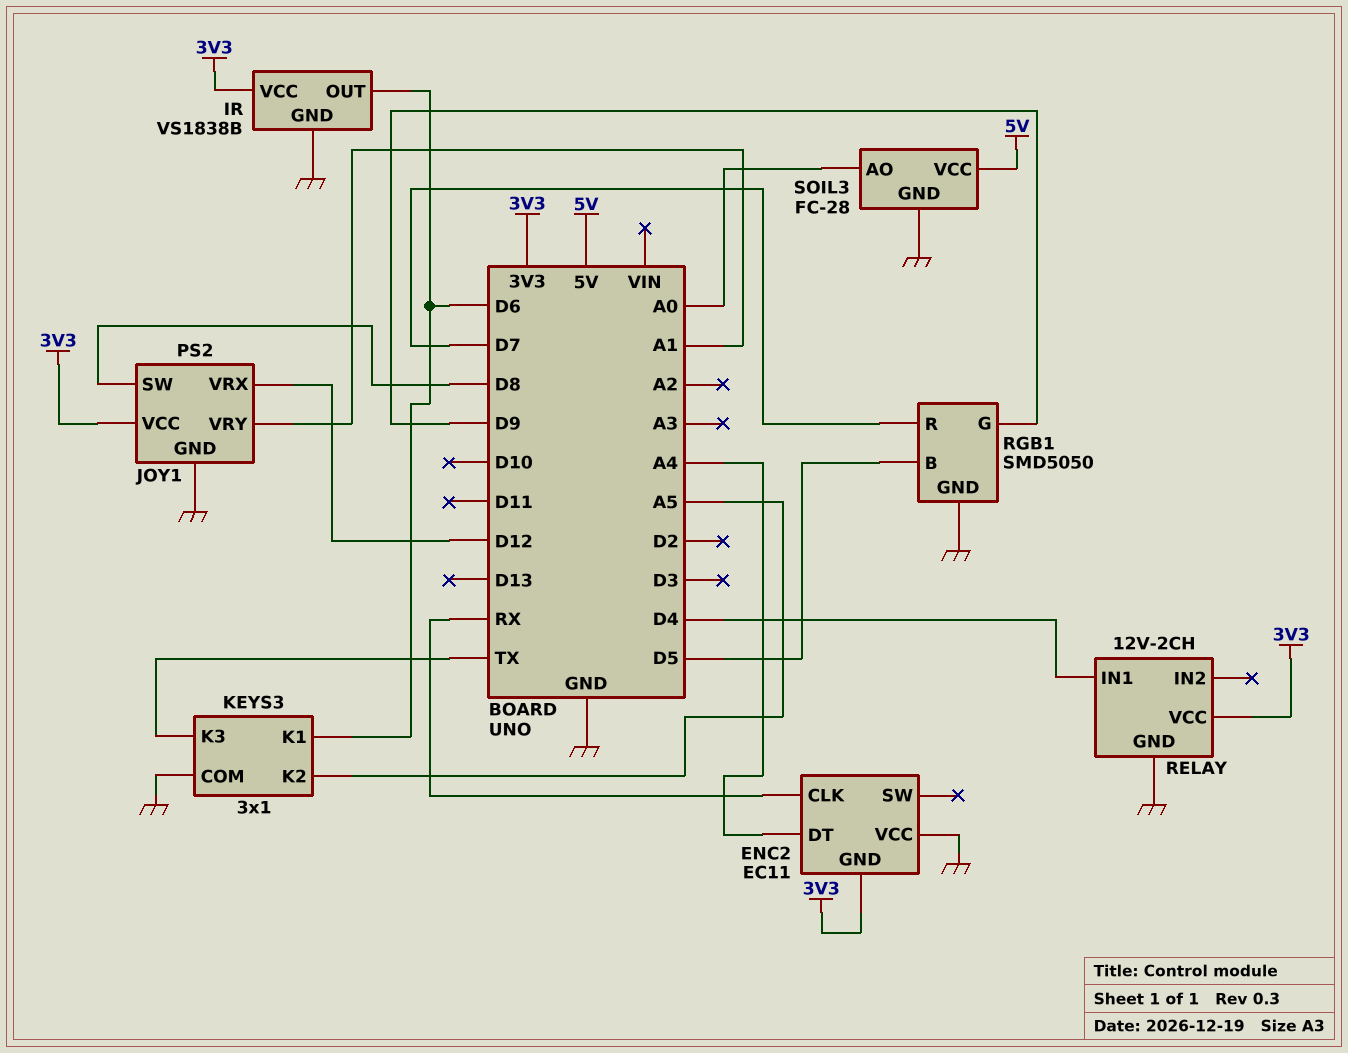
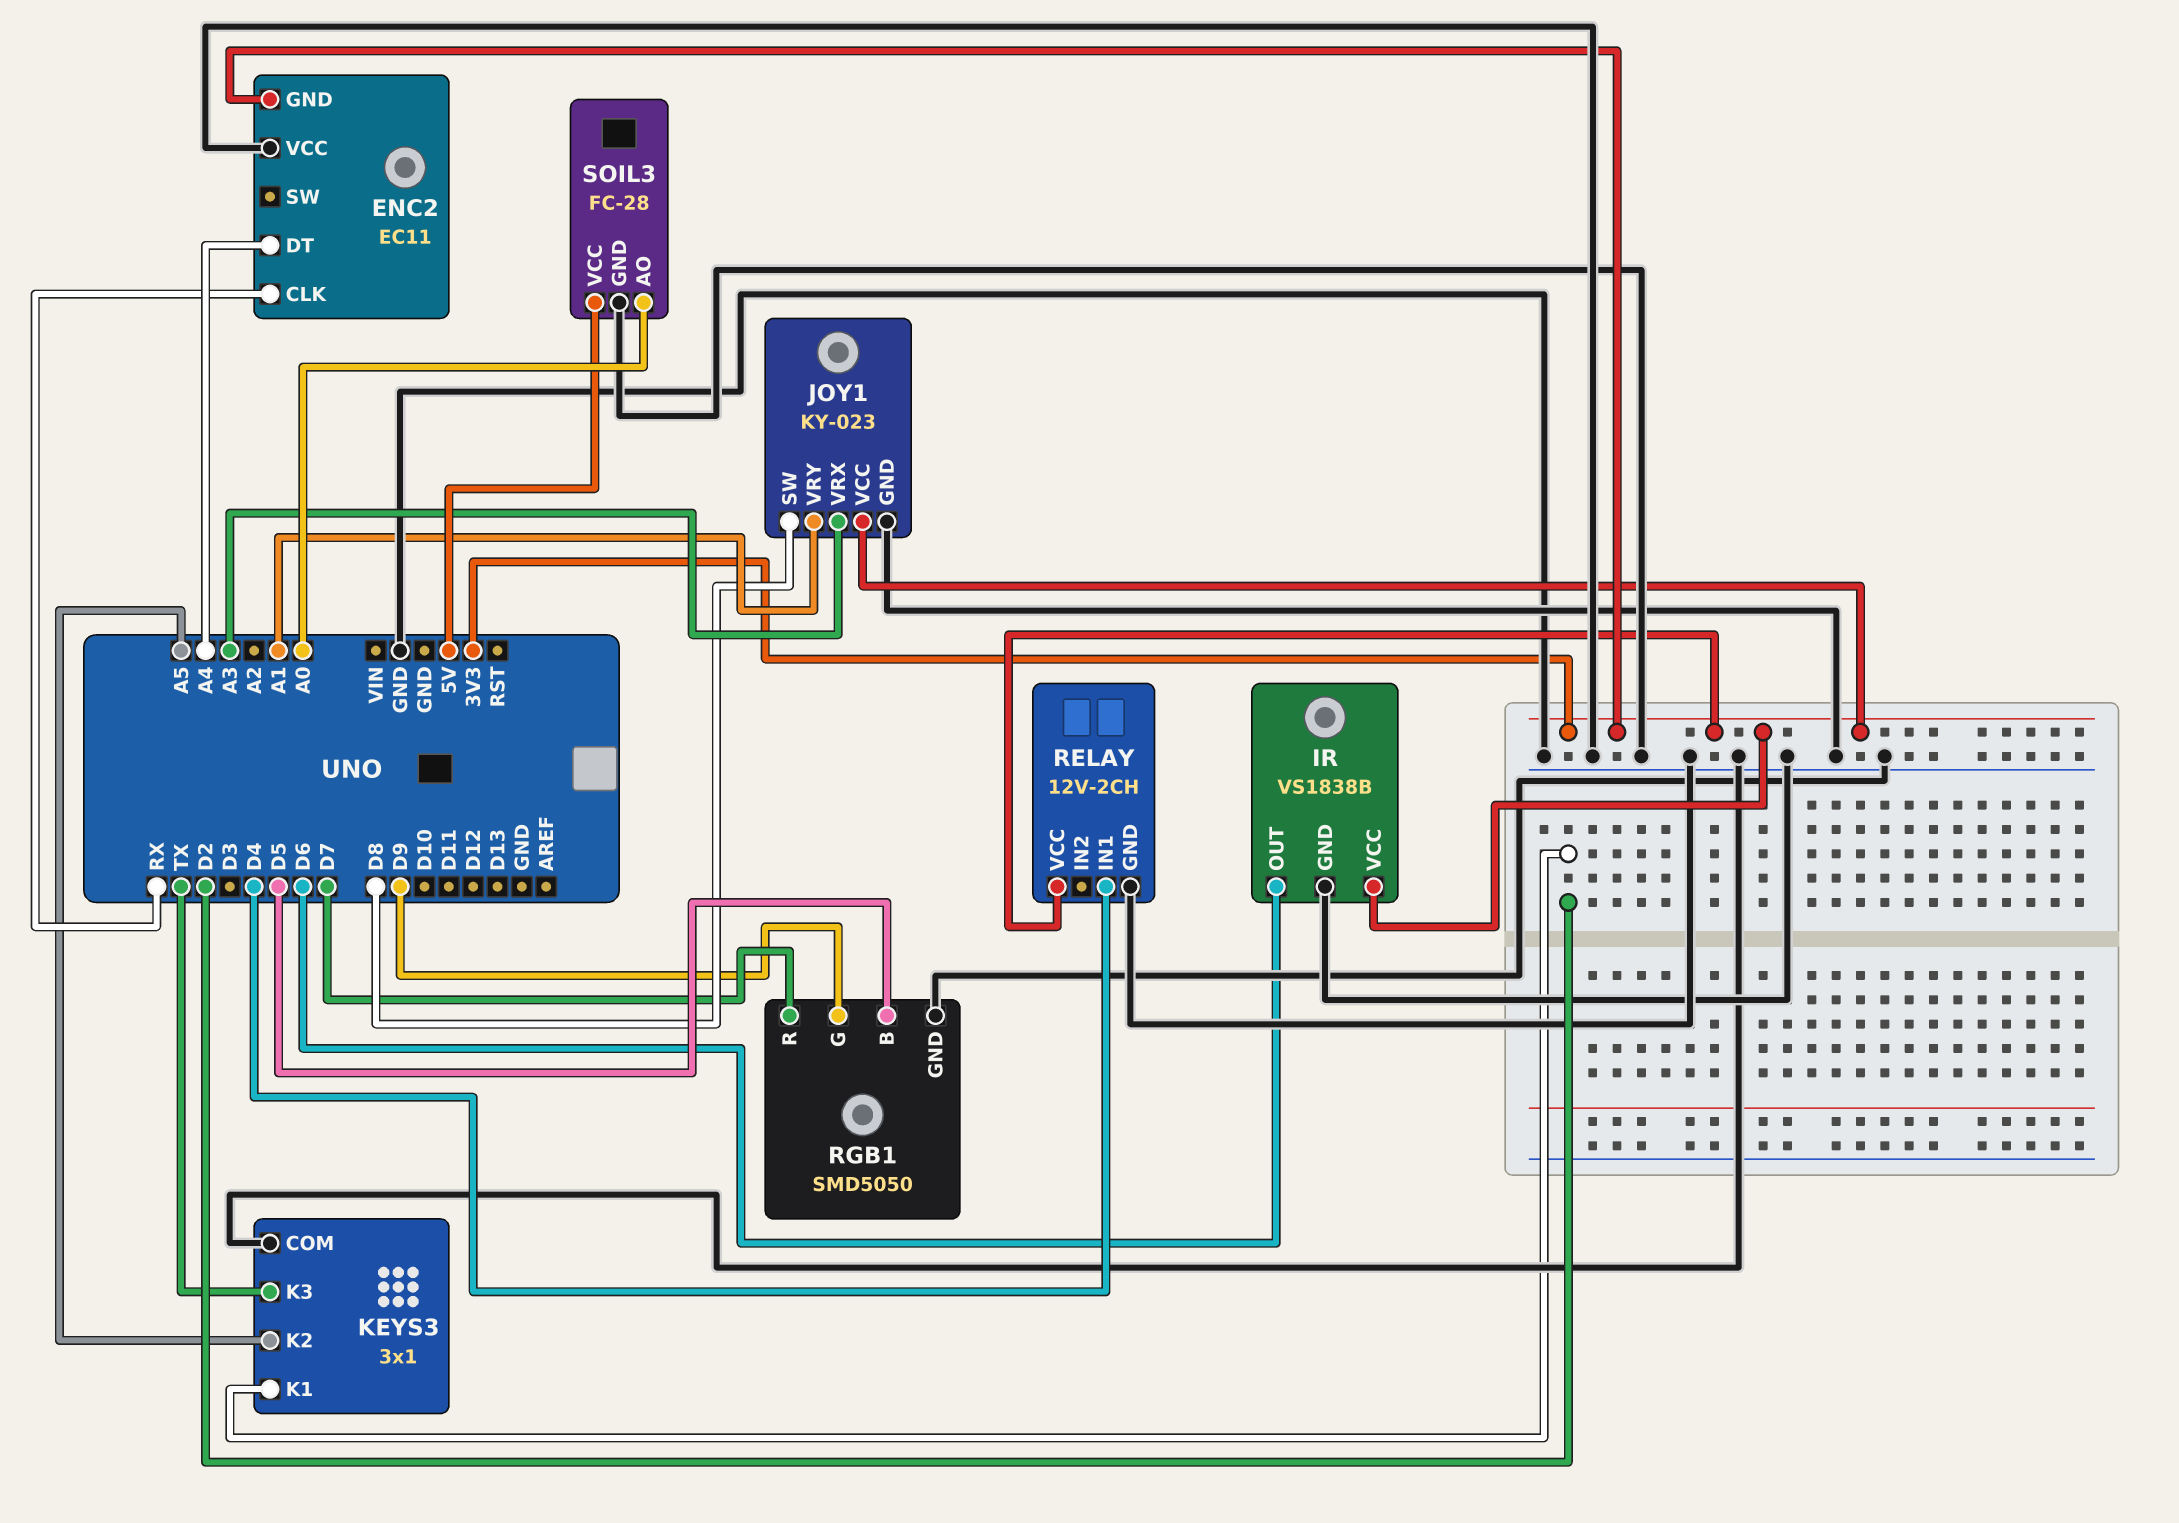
JOY1: PS2 -> KY-023
JOY1 pin VRX: D12 -> A3
KEYS3 pin K1: D6 -> D2

